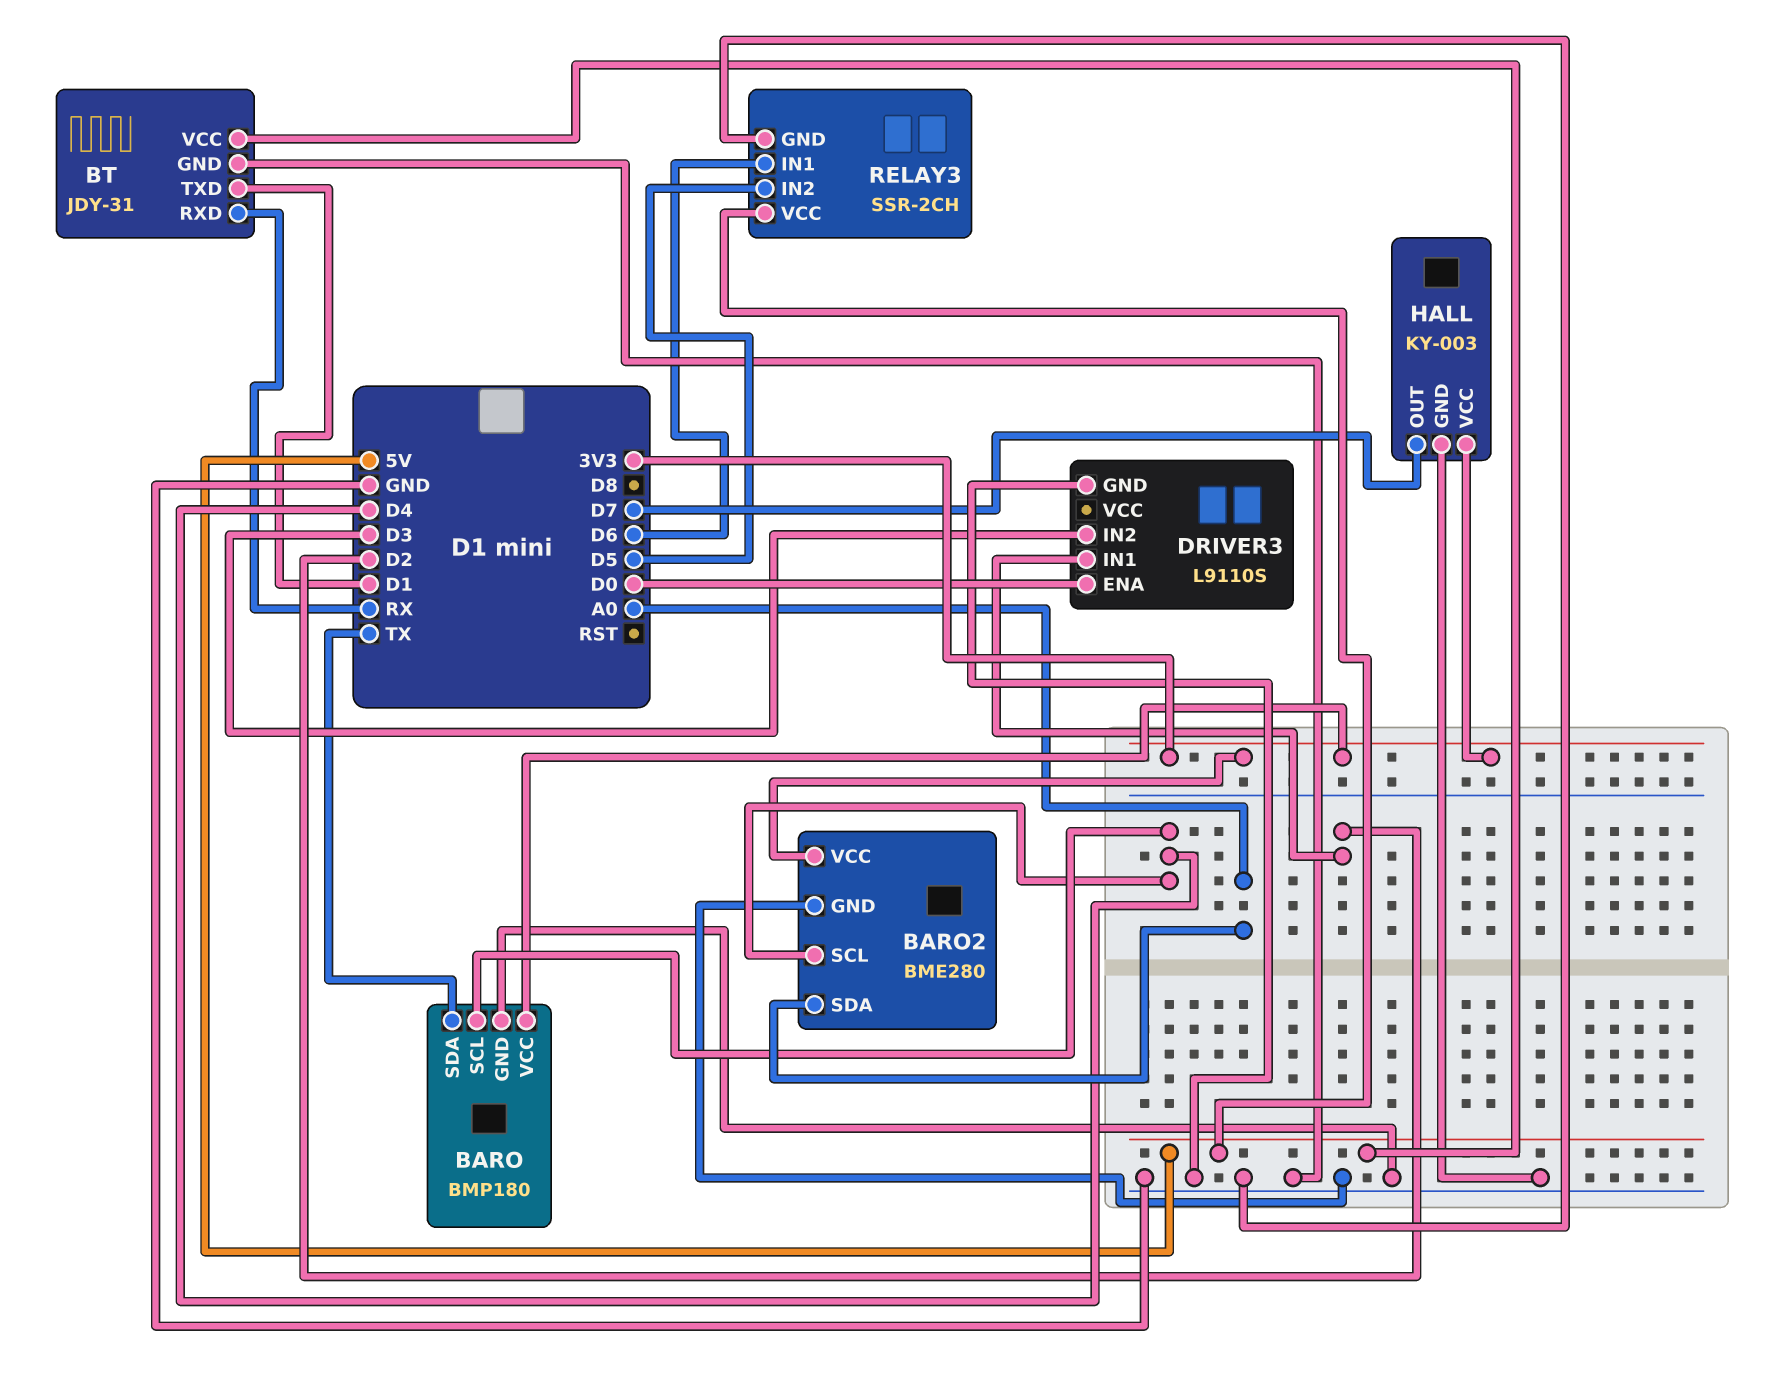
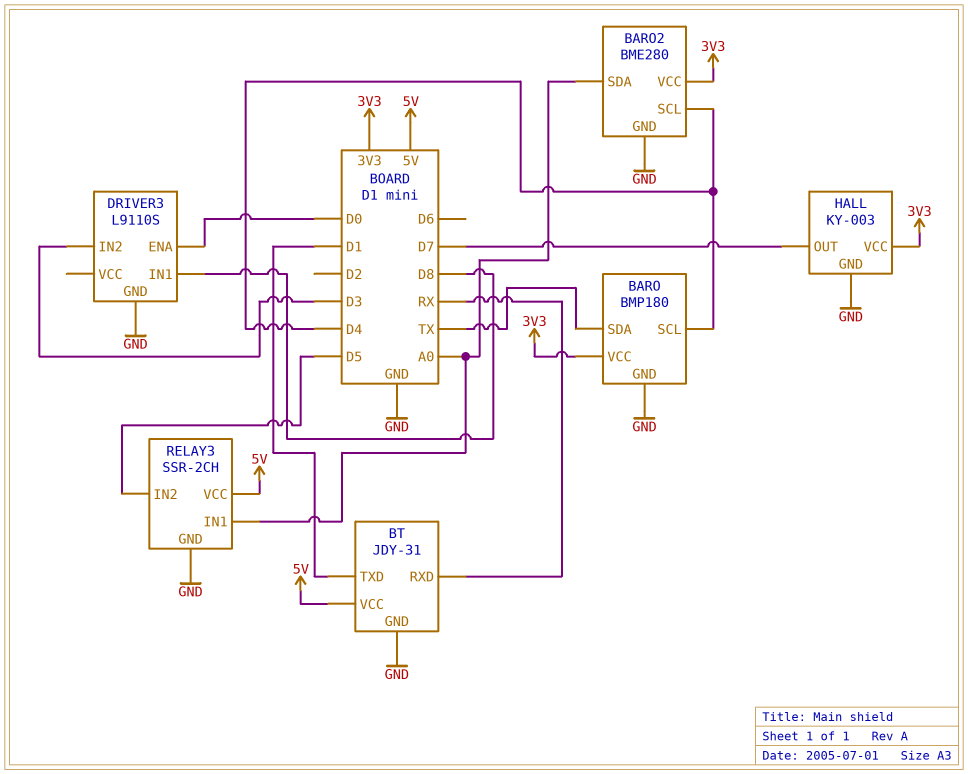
DRIVER3 pin IN1: D2 -> D8
RELAY3 pin IN1: D6 -> A0

